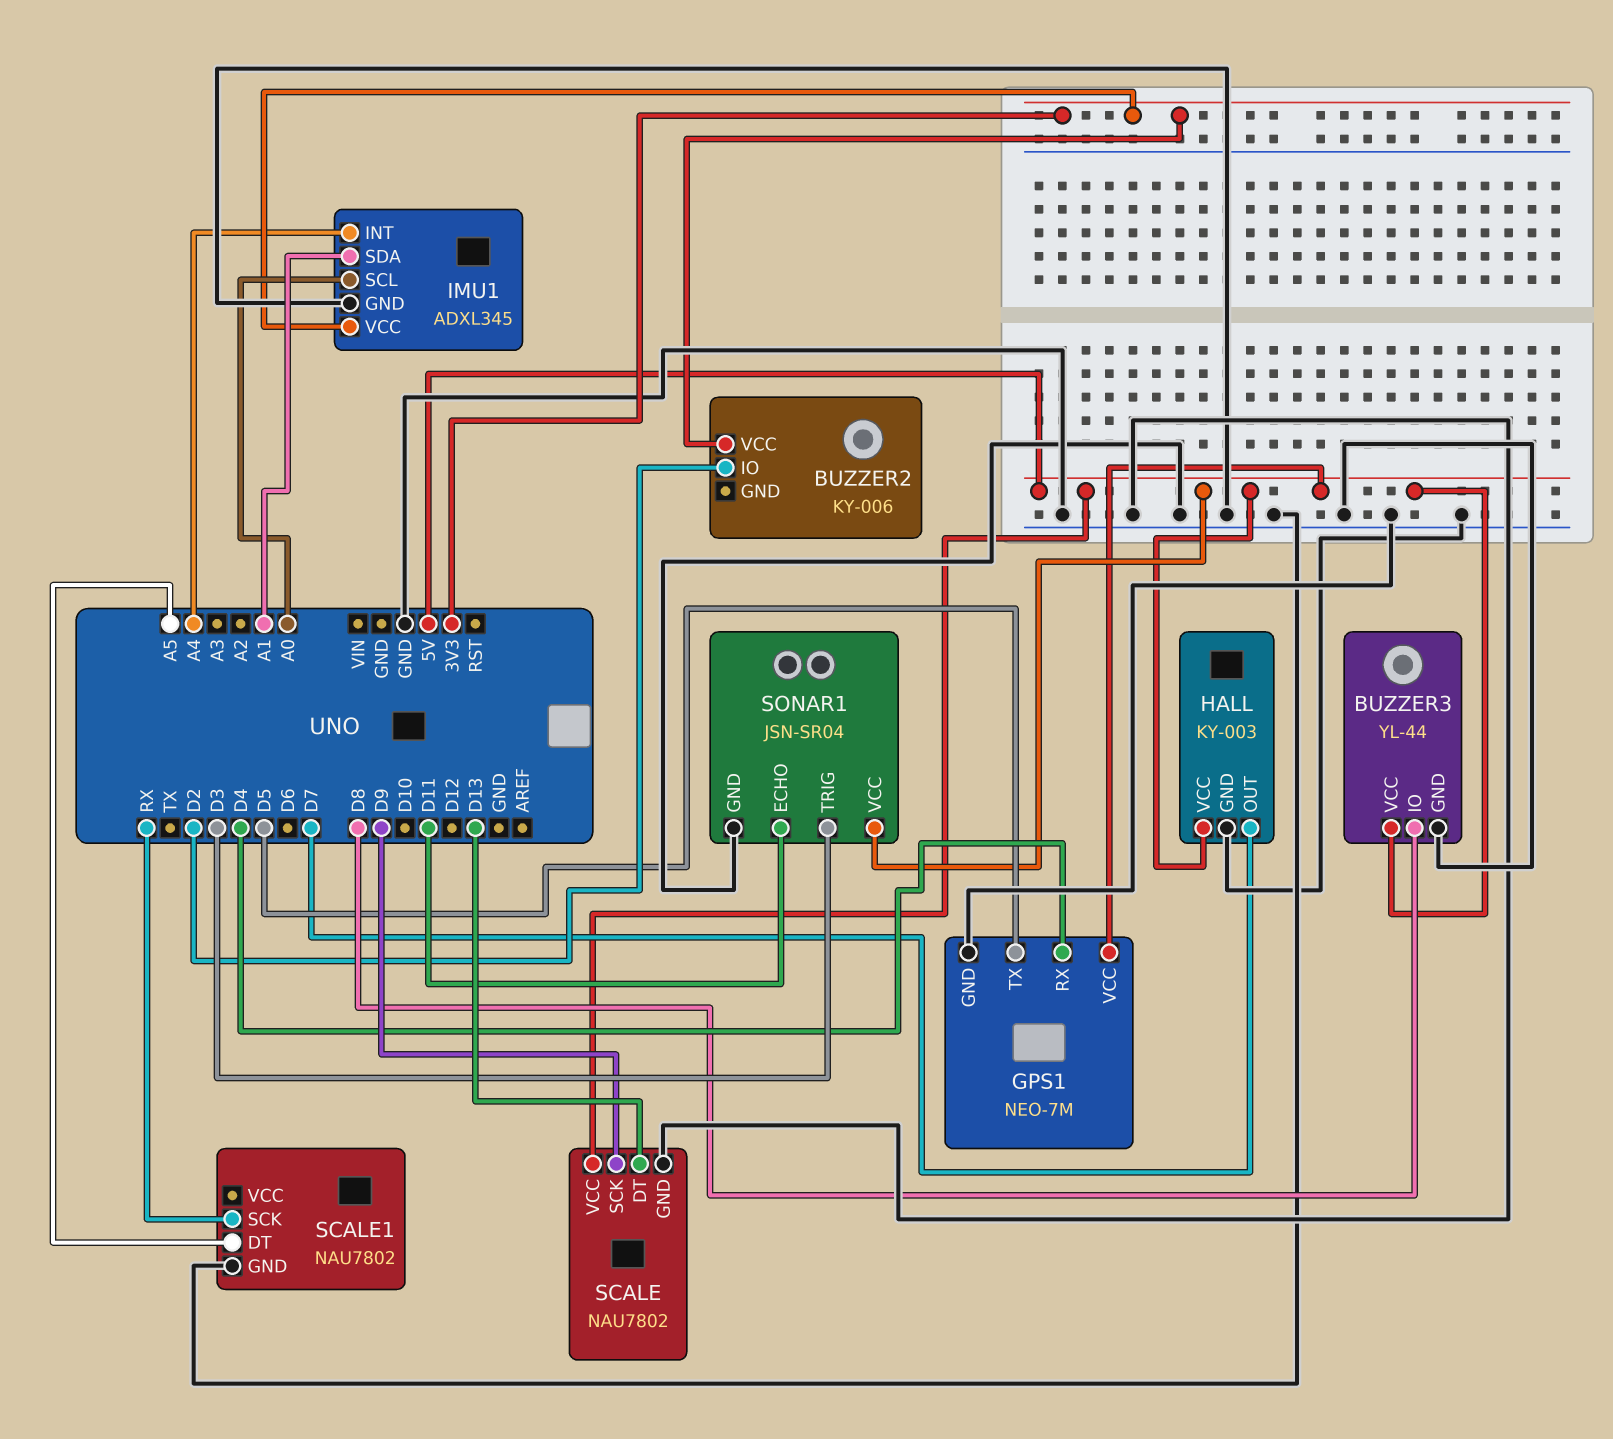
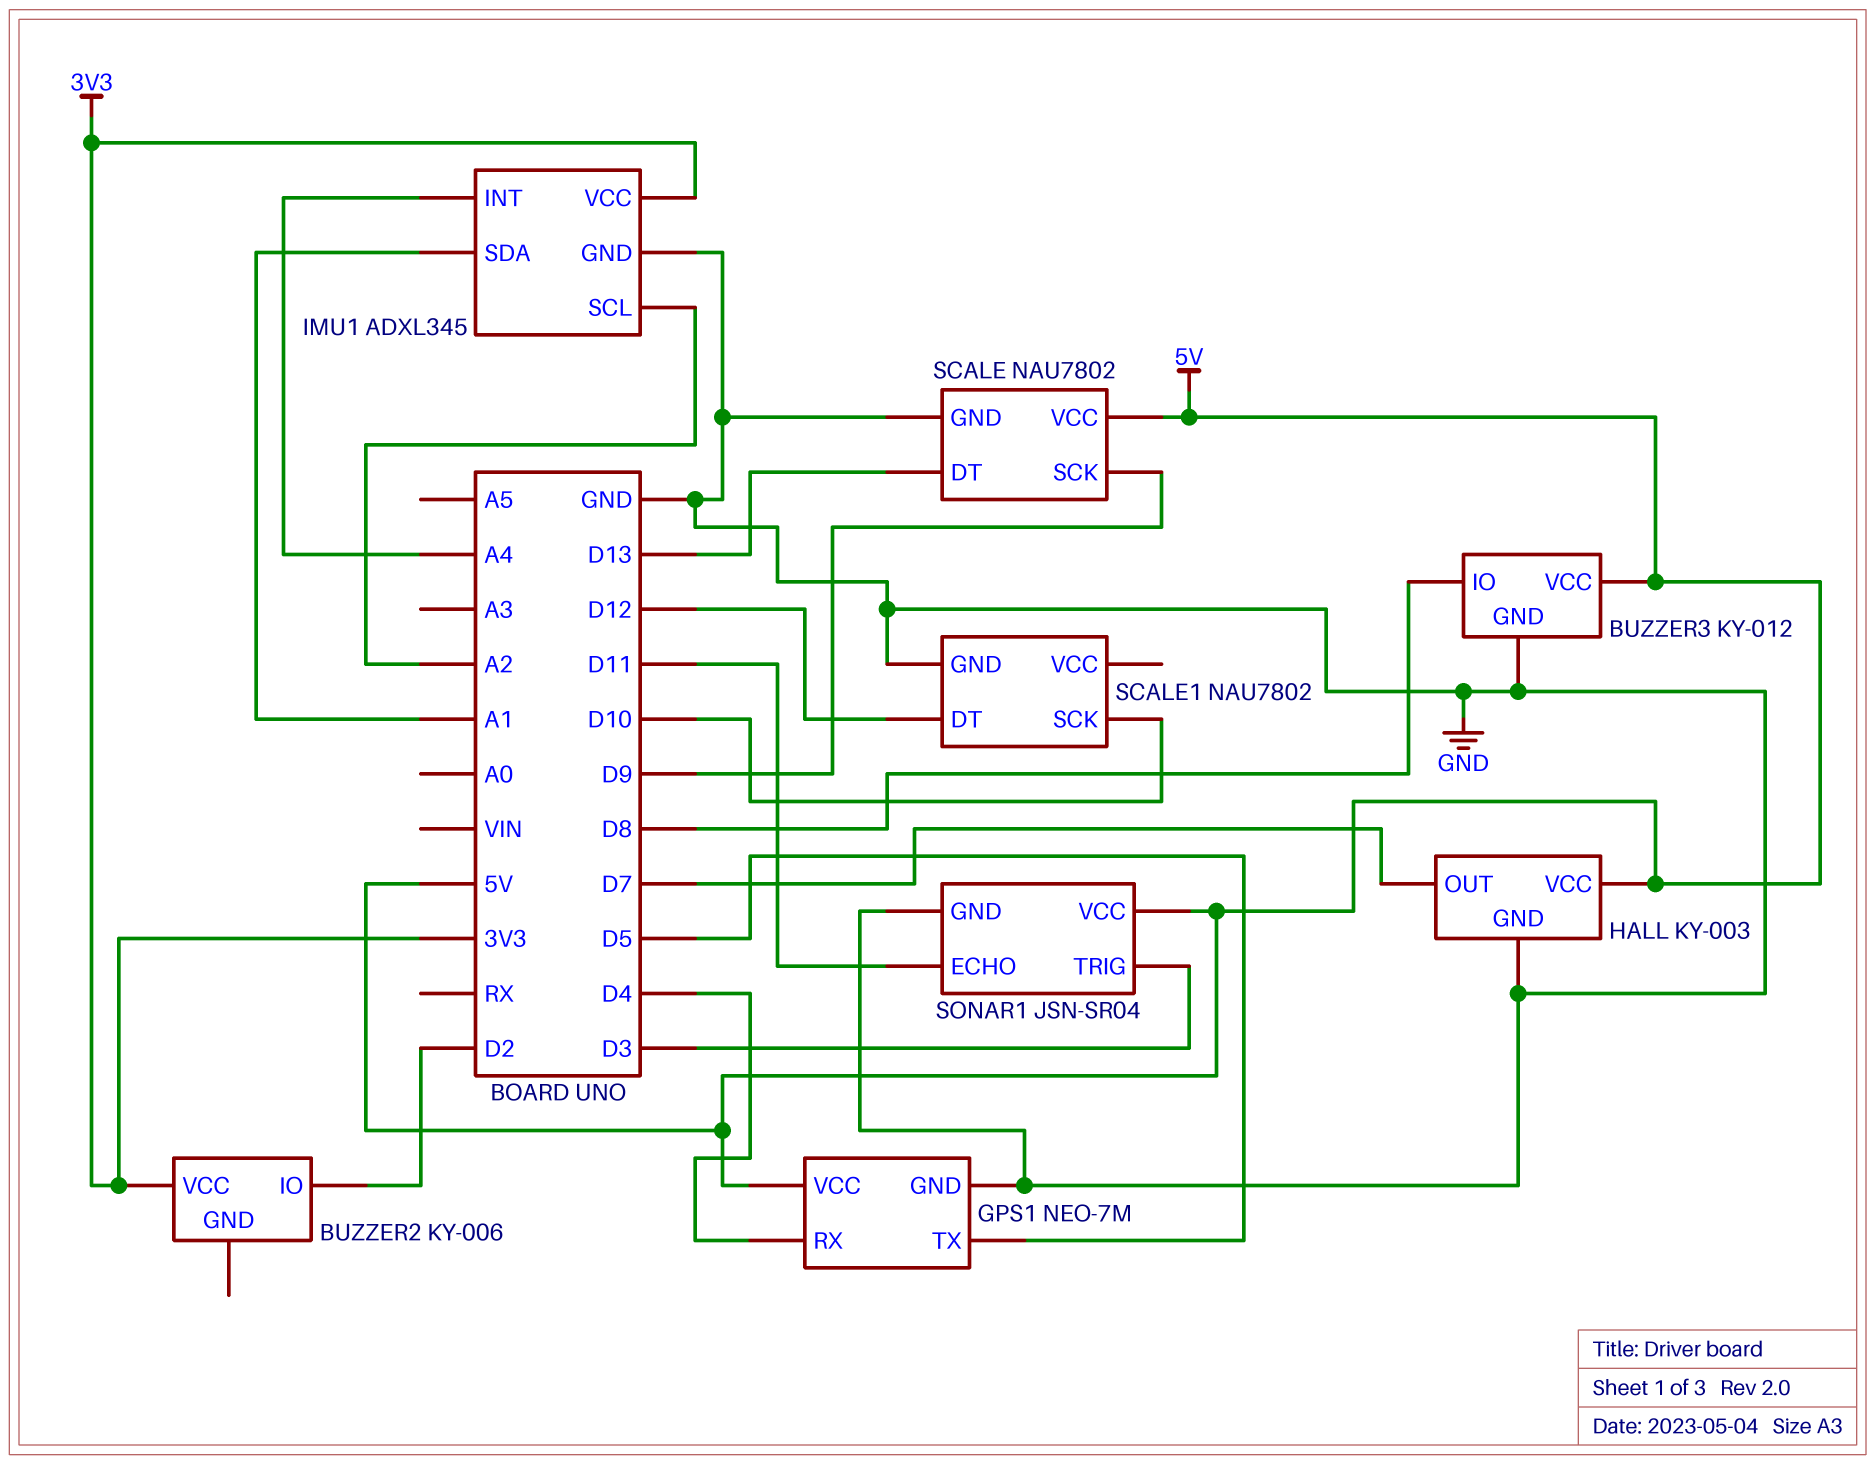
BUZZER3: YL-44 -> KY-012
IMU1 pin SCL: A0 -> A2
SCALE1 pin DT: A5 -> D12
SCALE1 pin SCK: RX -> D10

